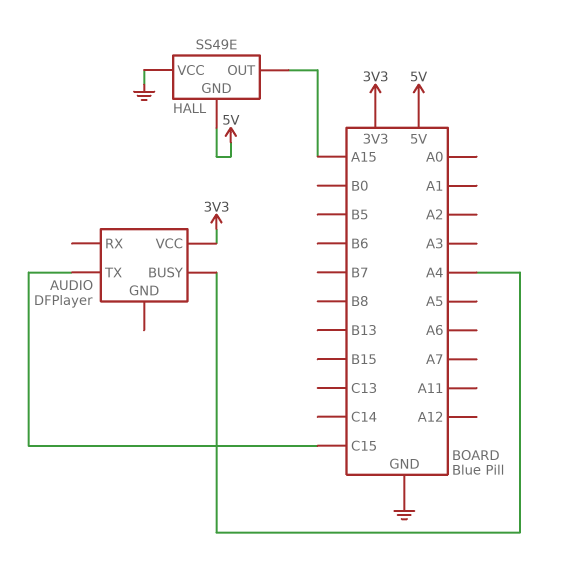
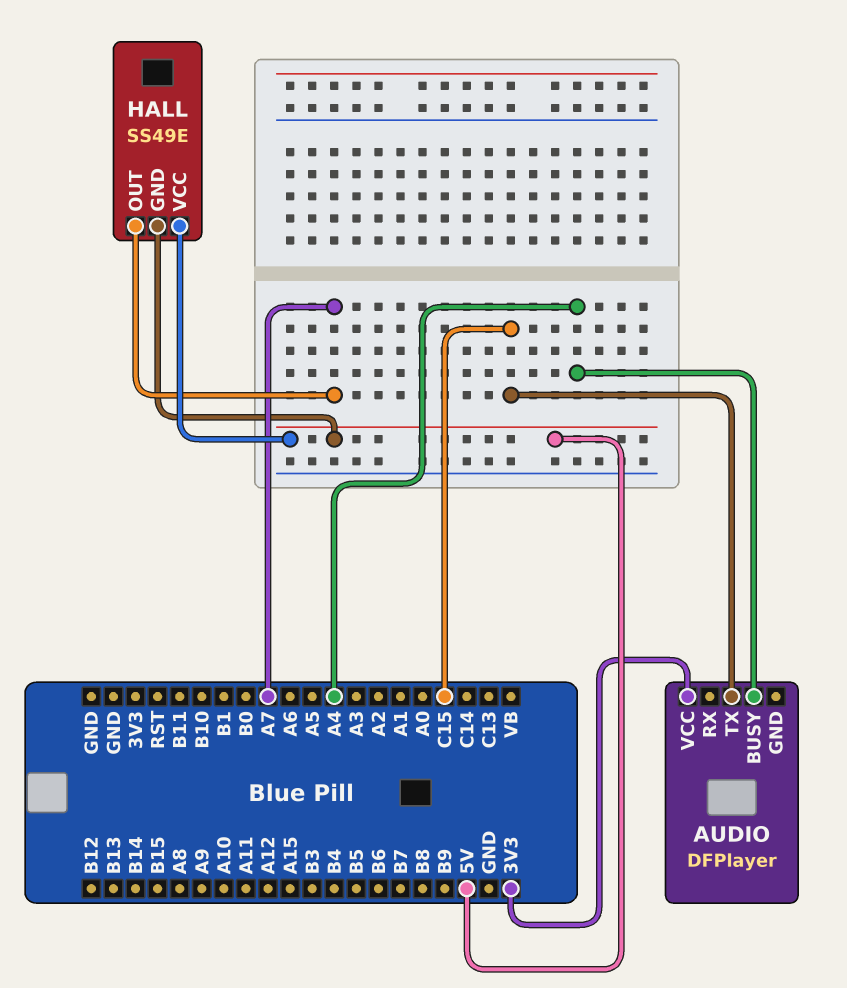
HALL pin OUT: A15 -> A7
HALL pin VCC: GND -> 5V

